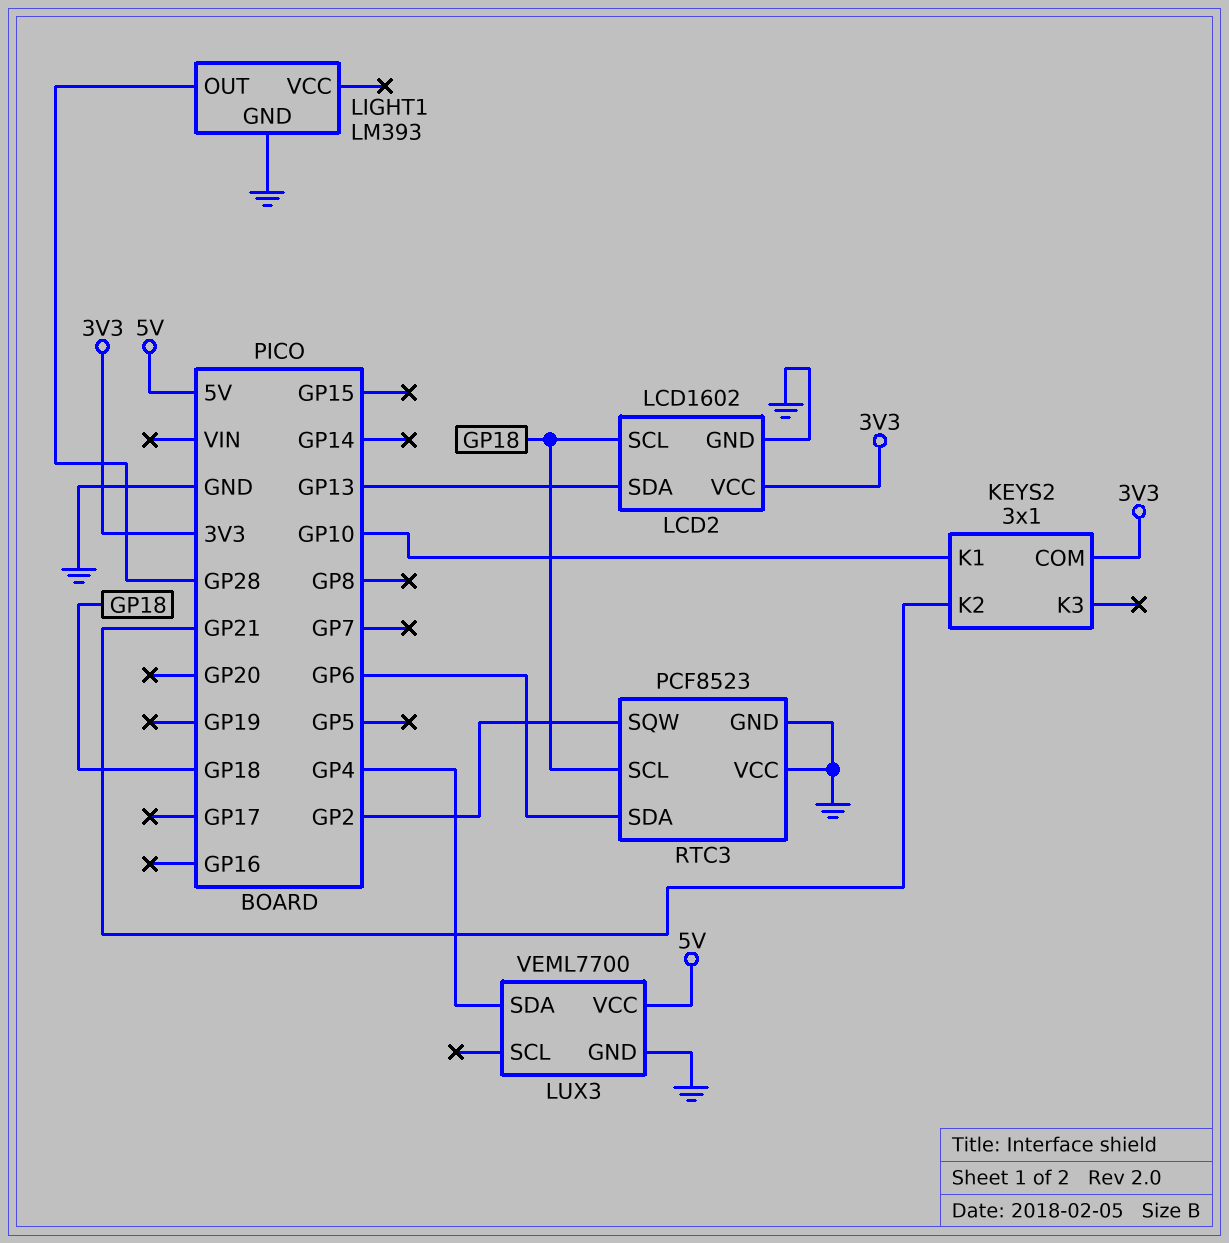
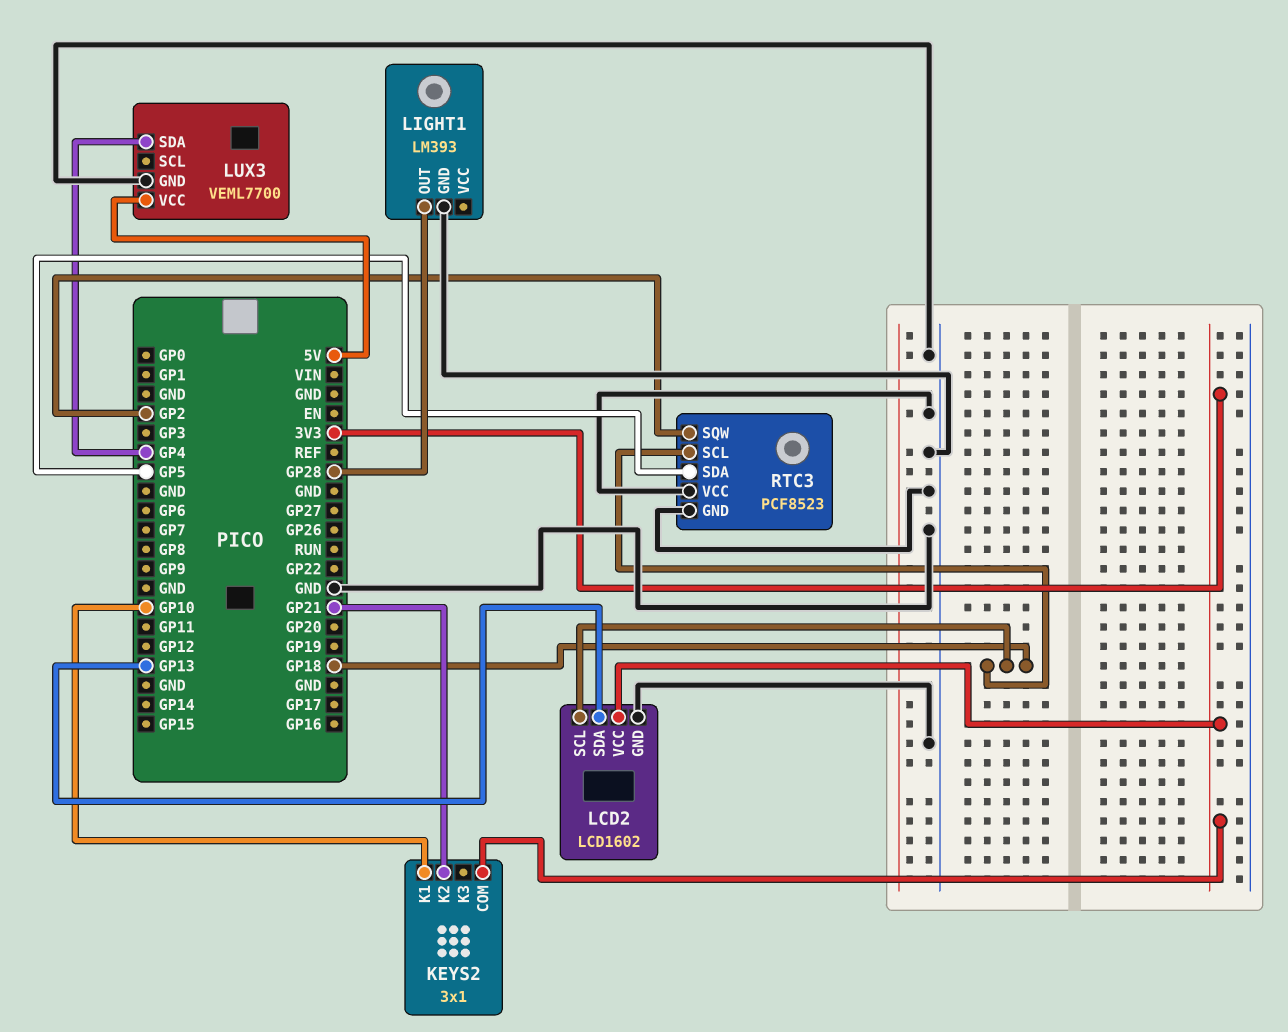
RTC3 pin SDA: GP6 -> GP5

